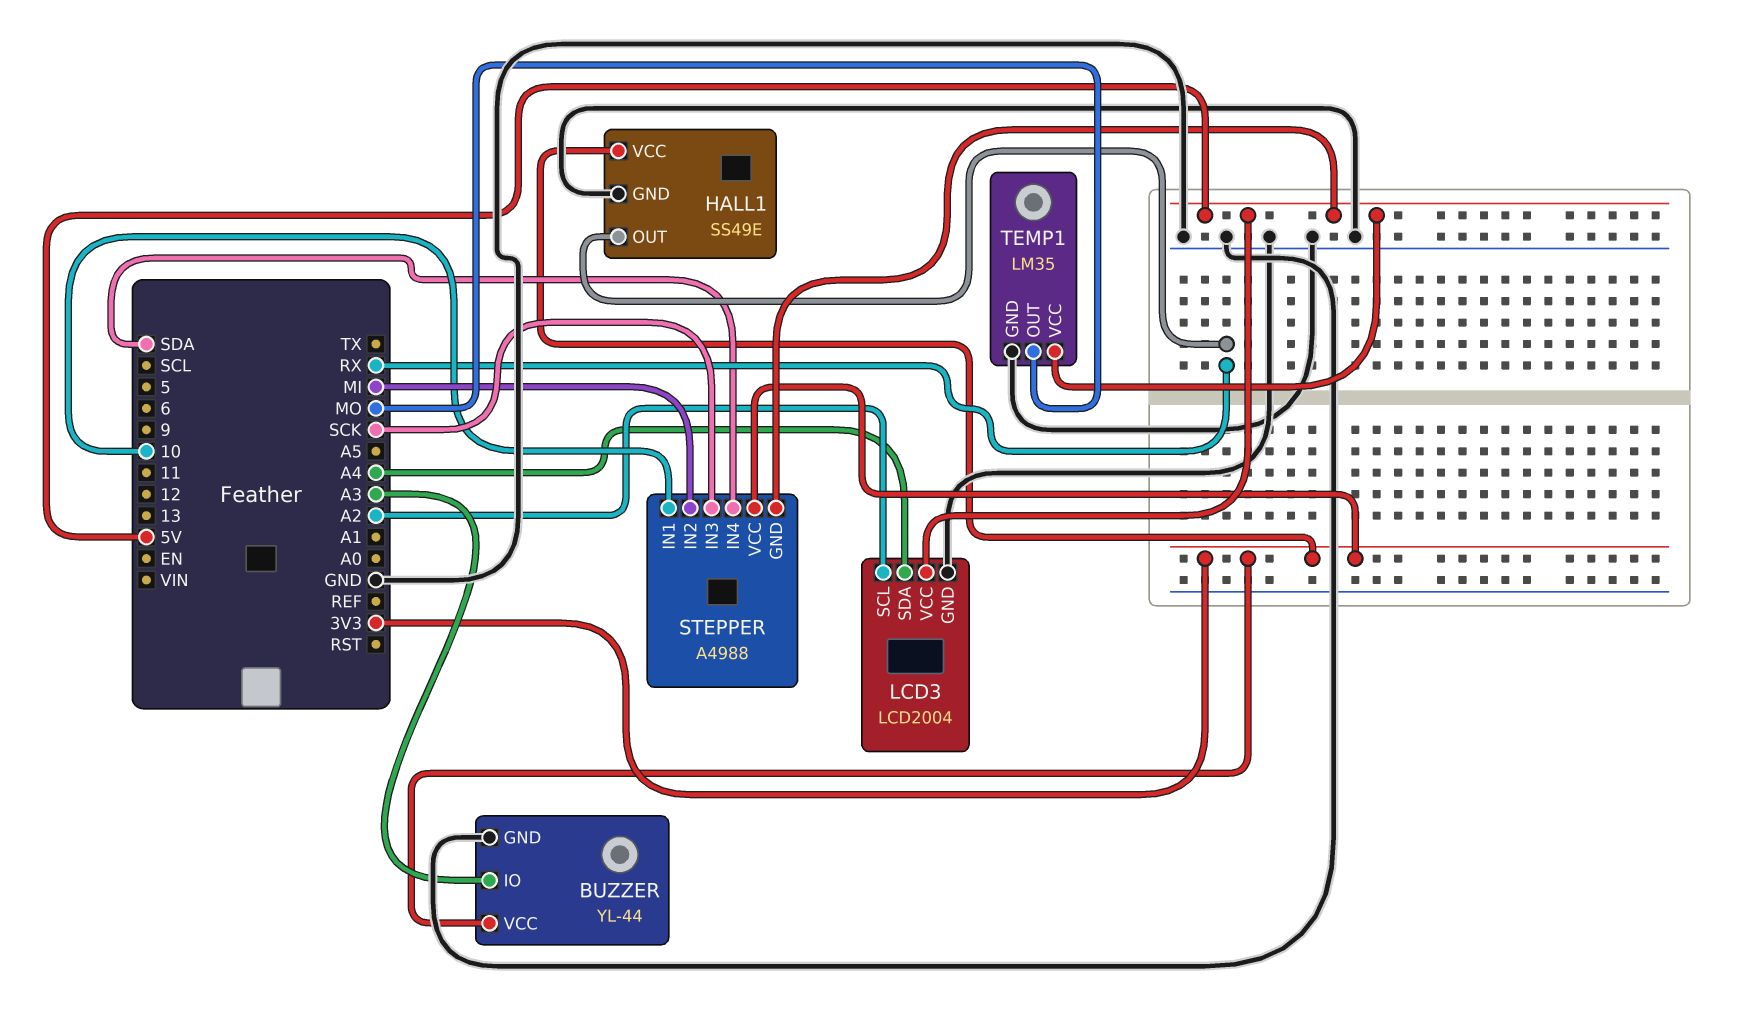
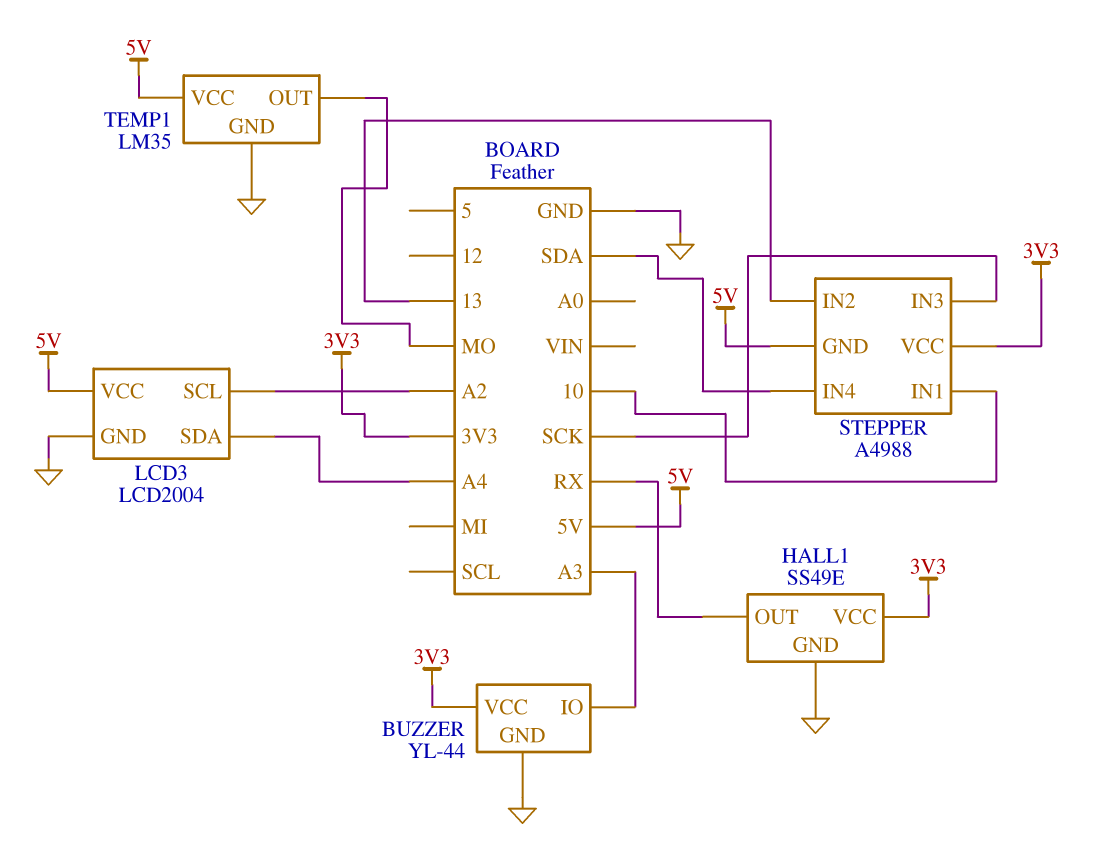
STEPPER pin IN2: MI -> 13

